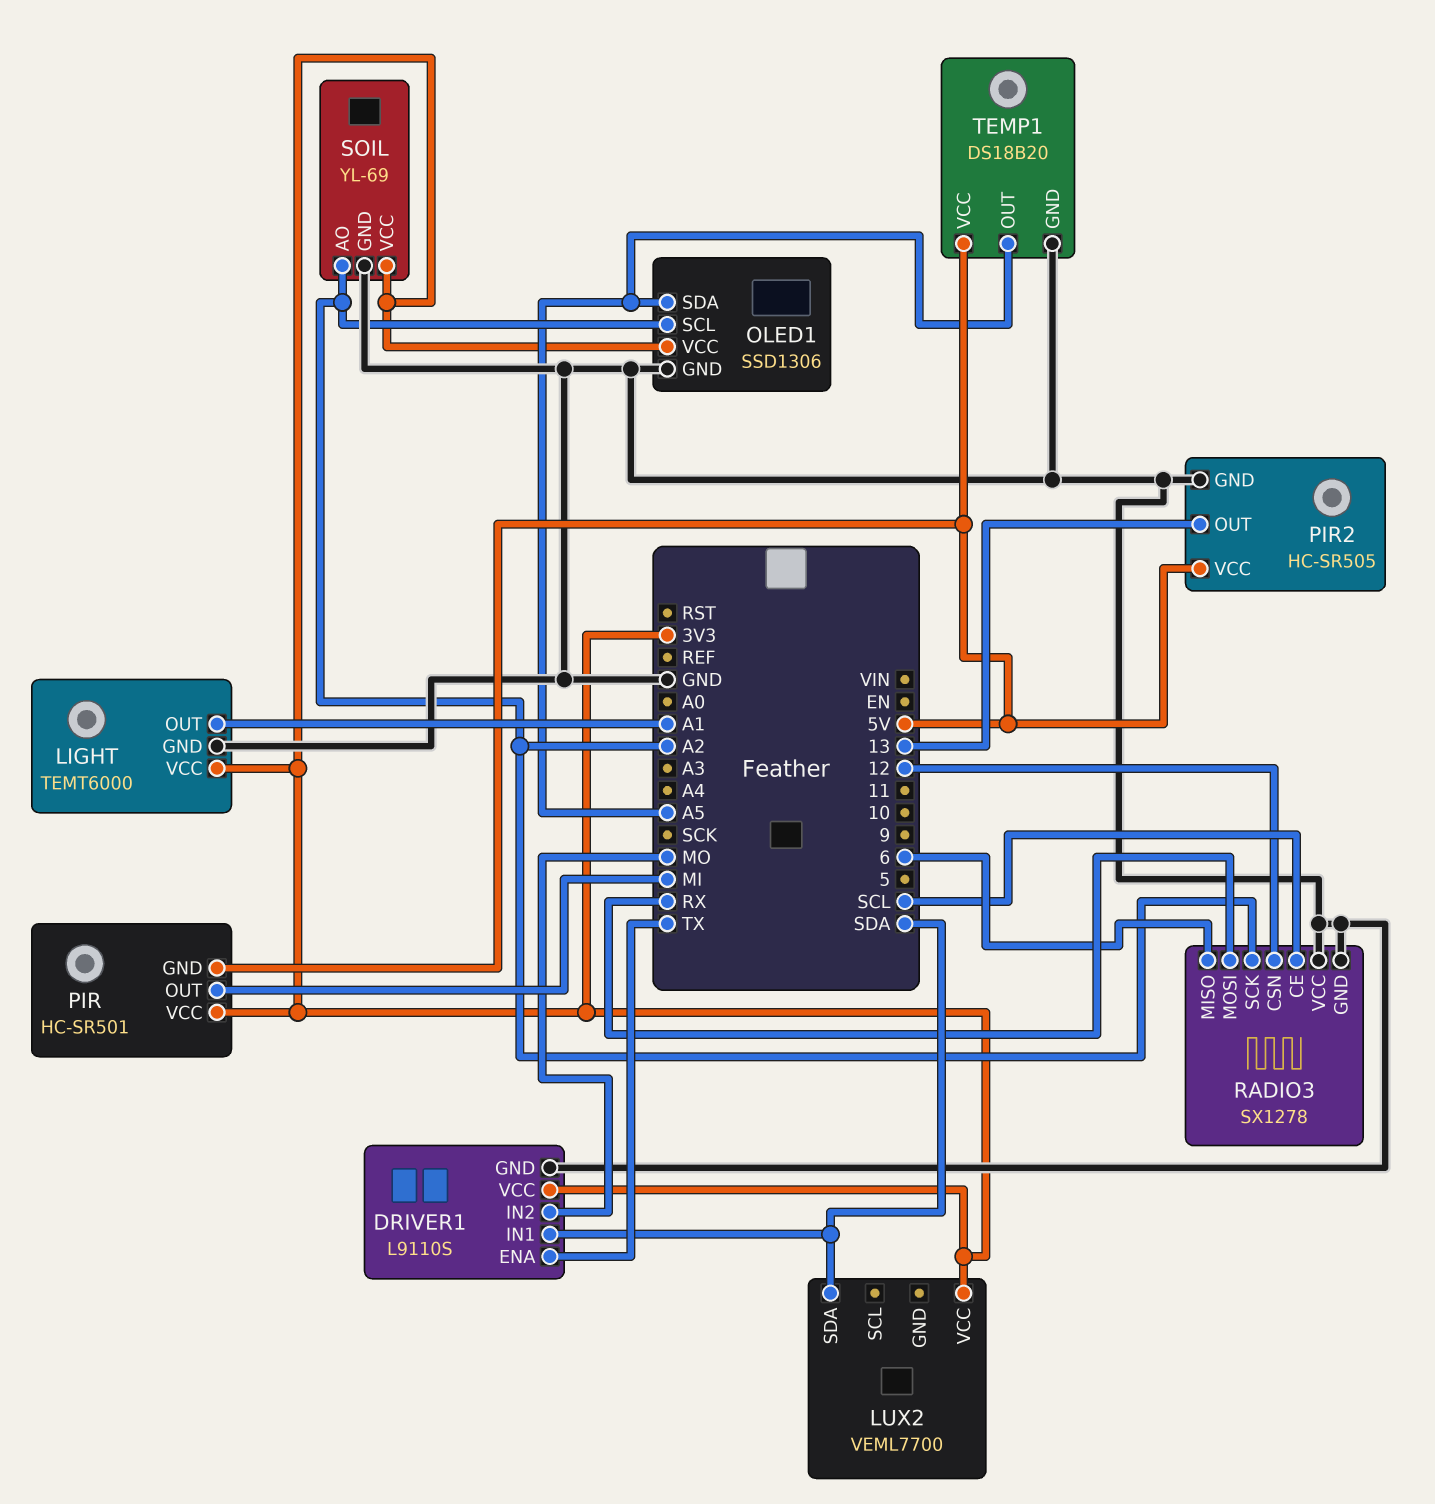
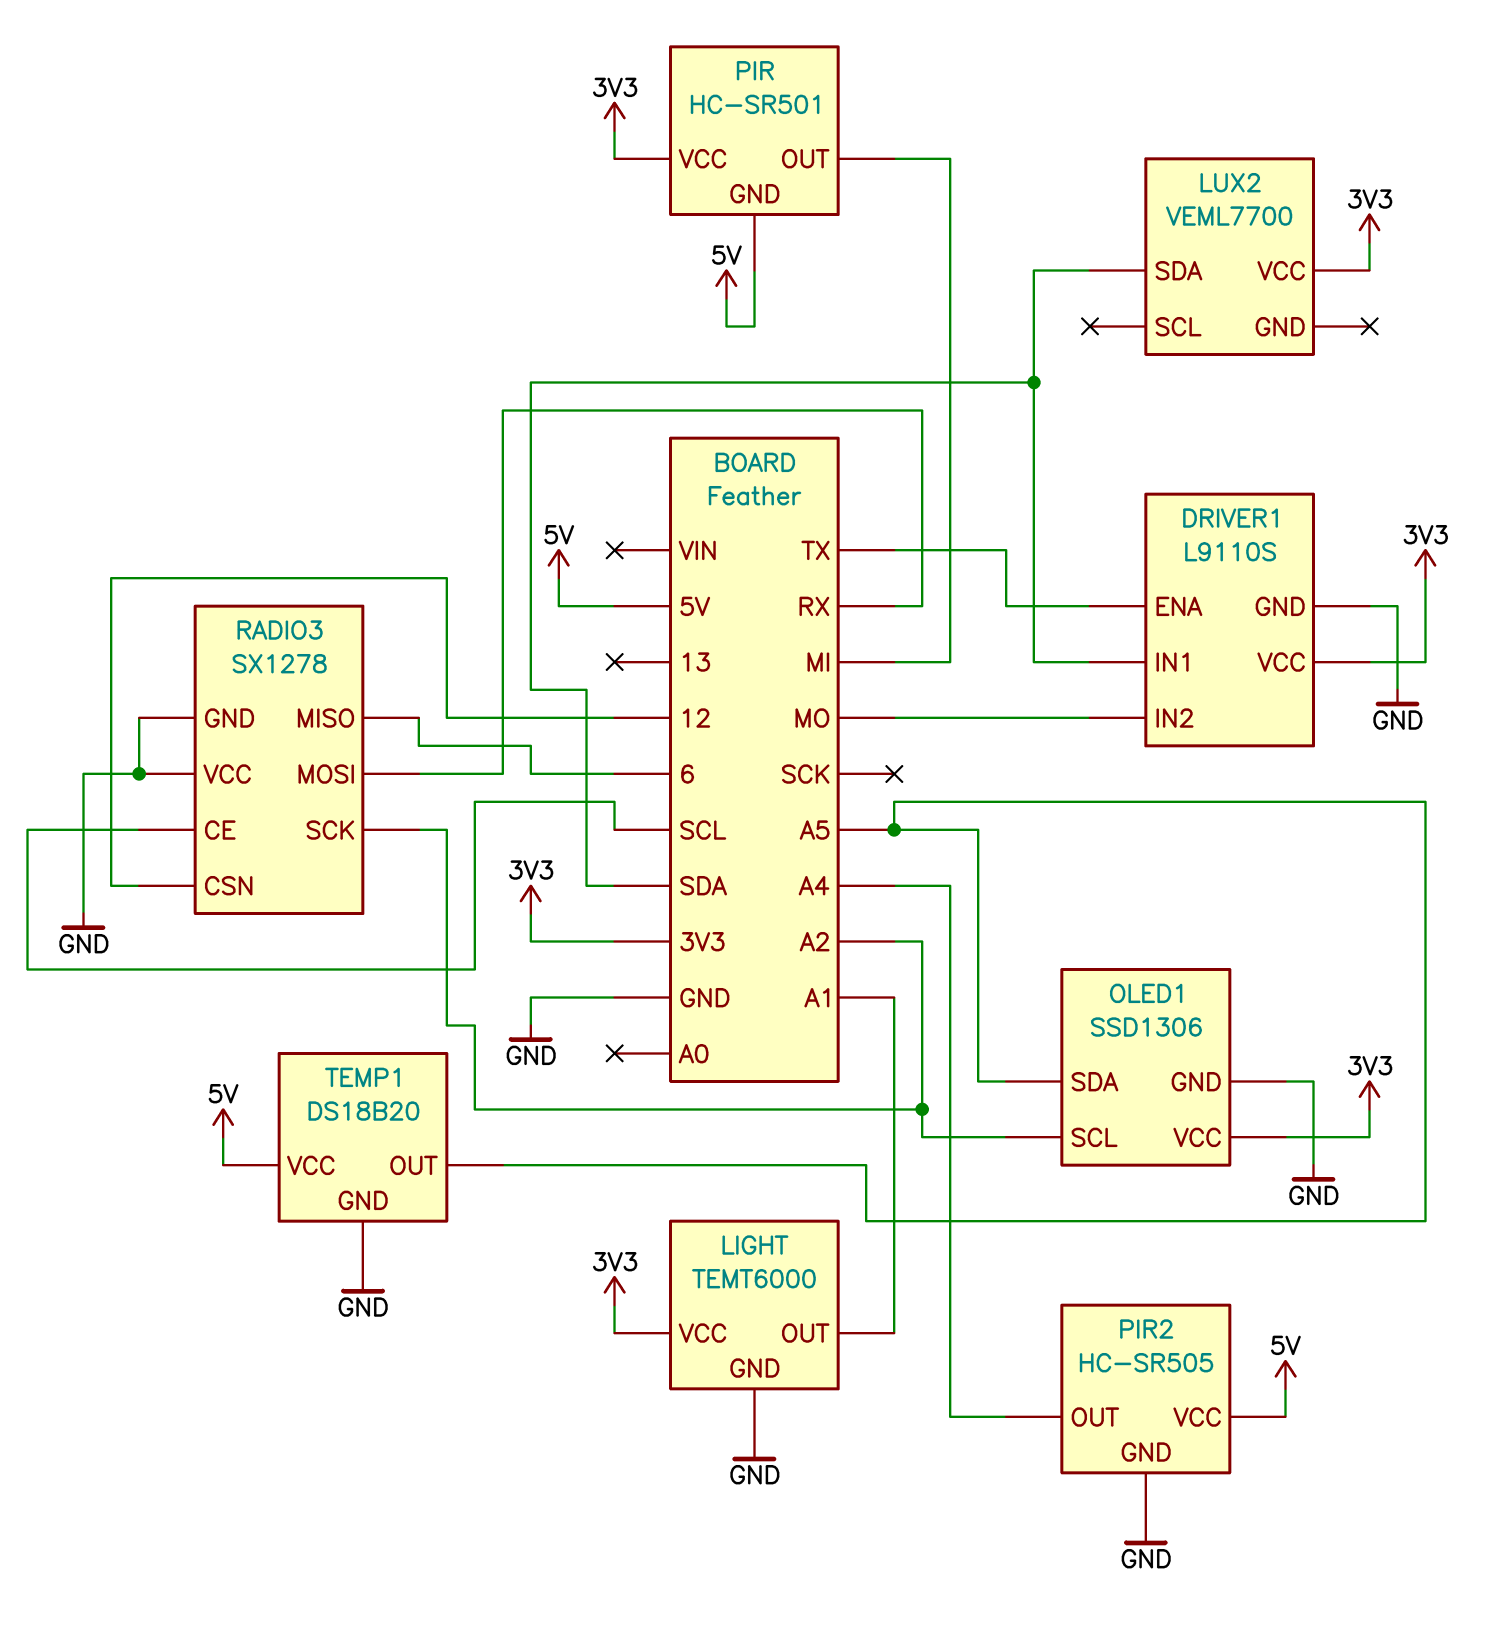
PIR2 pin OUT: 13 -> A4
SOIL: YL-69 -> none
SOIL pin AO: A2 -> none
SOIL pin GND: GND -> none
SOIL pin VCC: 3V3 -> none

